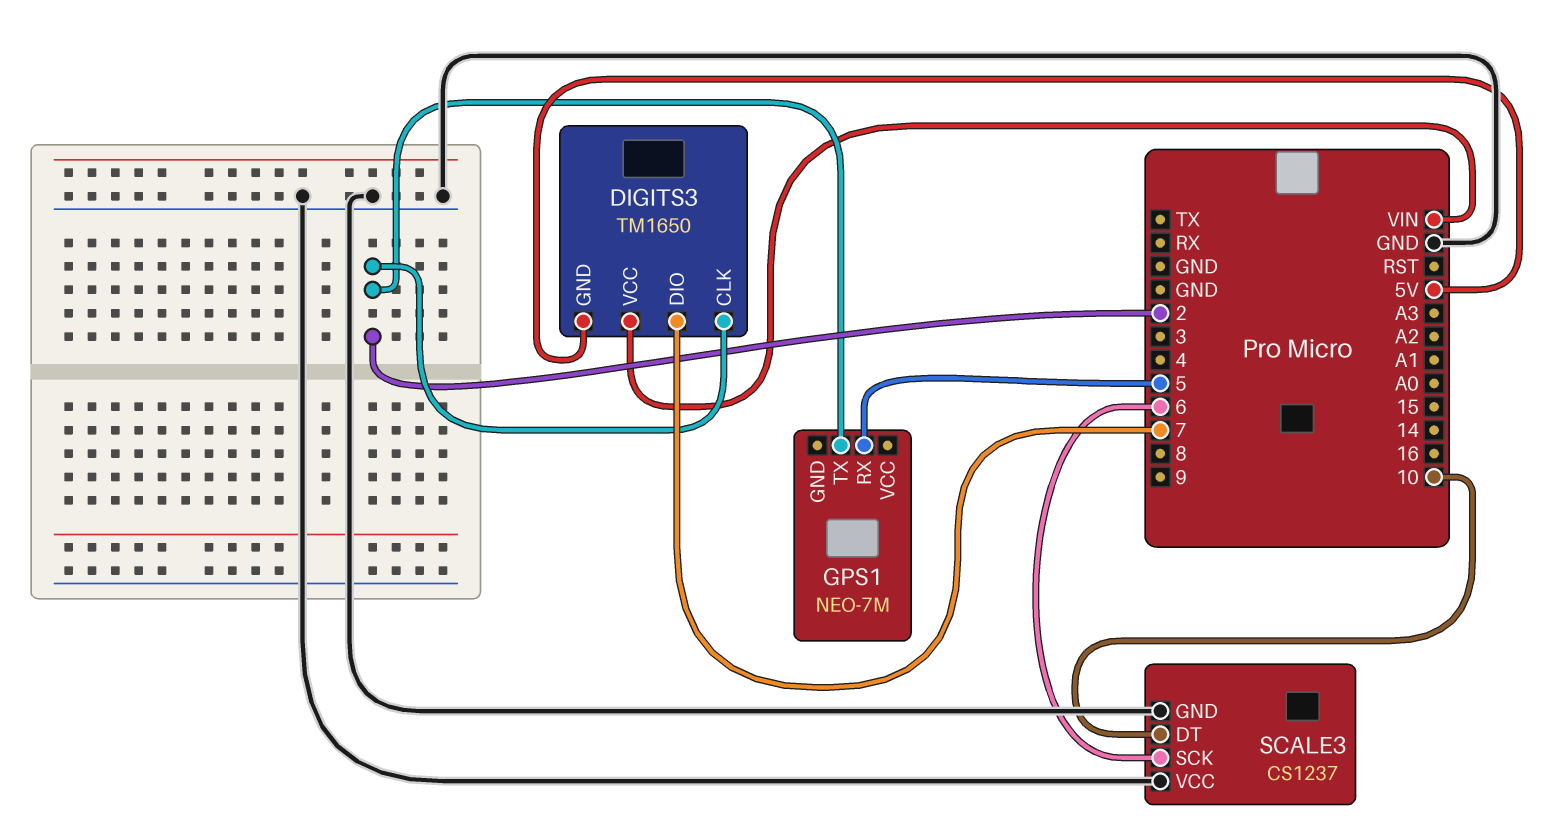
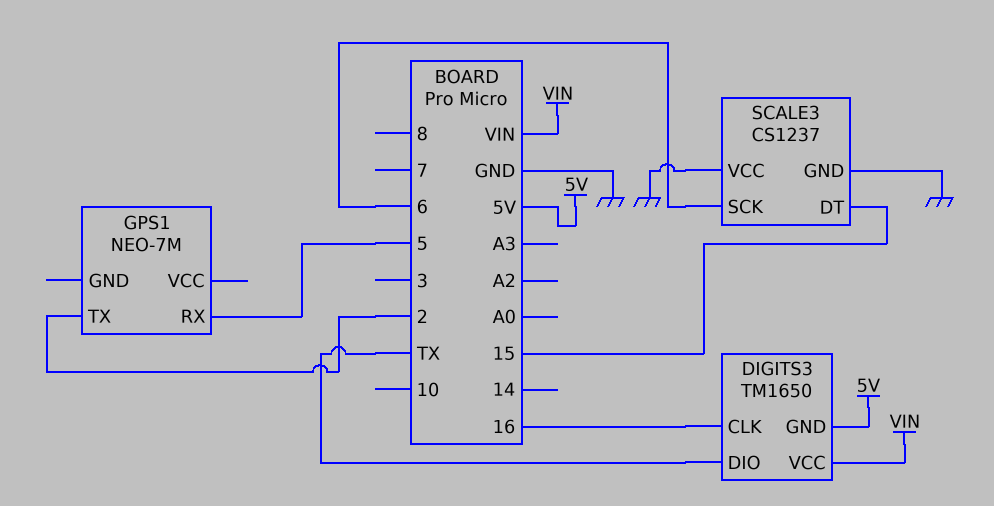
DIGITS3 pin CLK: 2 -> 16
DIGITS3 pin DIO: 7 -> TX
SCALE3 pin DT: 10 -> 15

